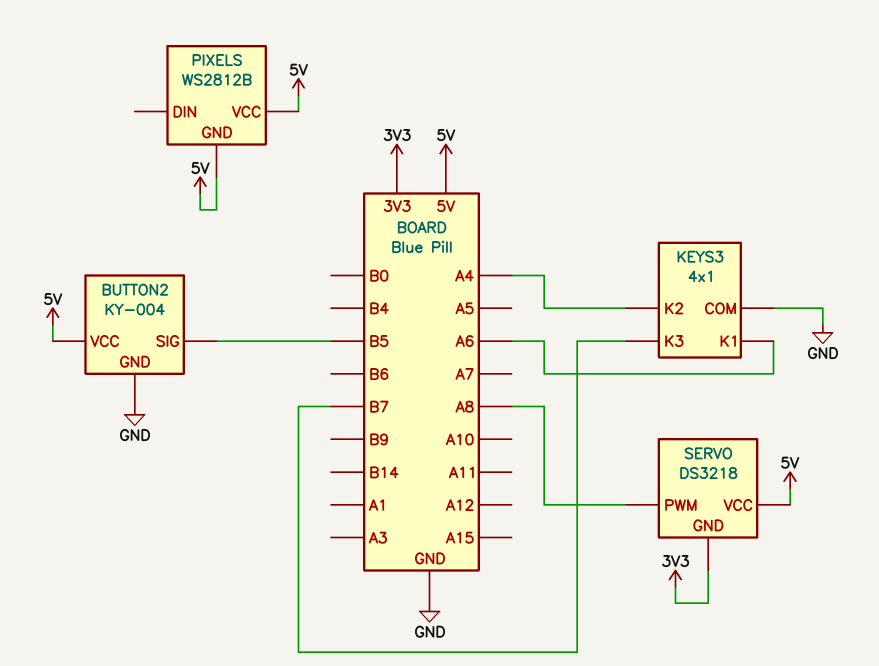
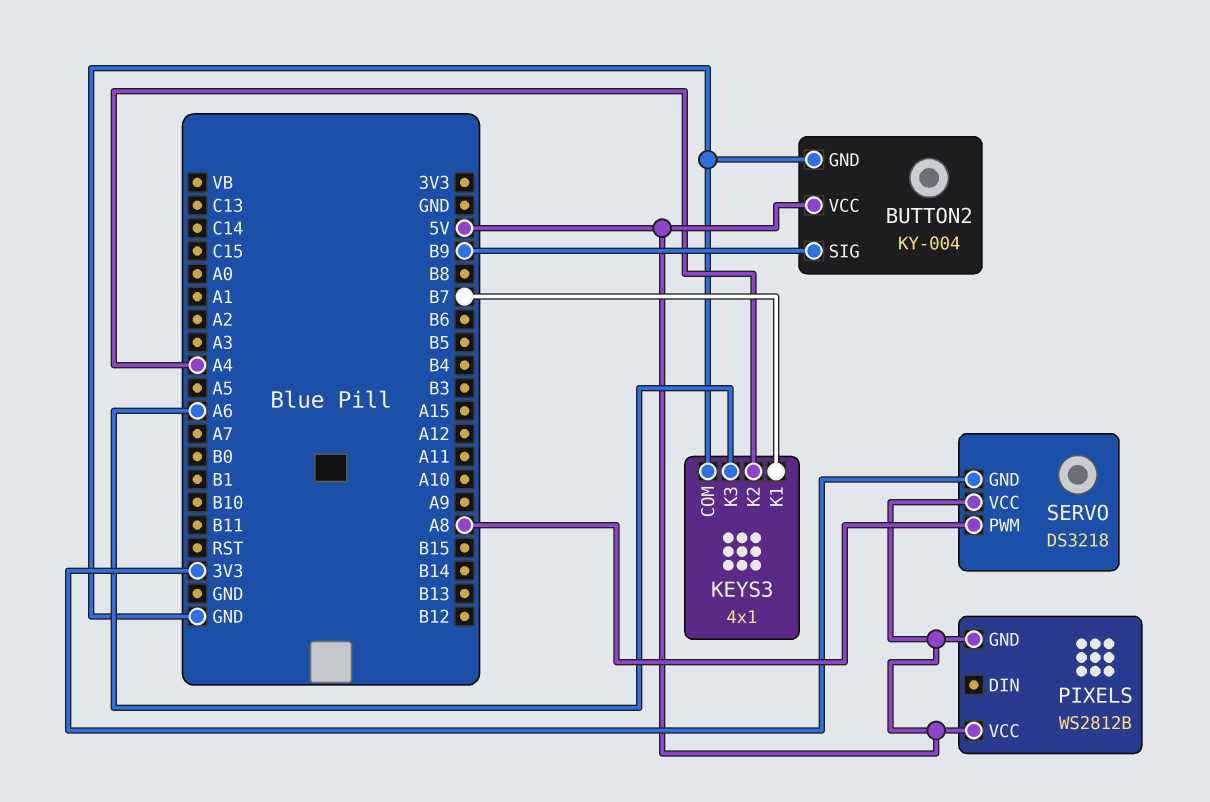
BUTTON2 pin SIG: B5 -> B9
KEYS3 pin K1: A6 -> B7
KEYS3 pin K3: B7 -> A6

